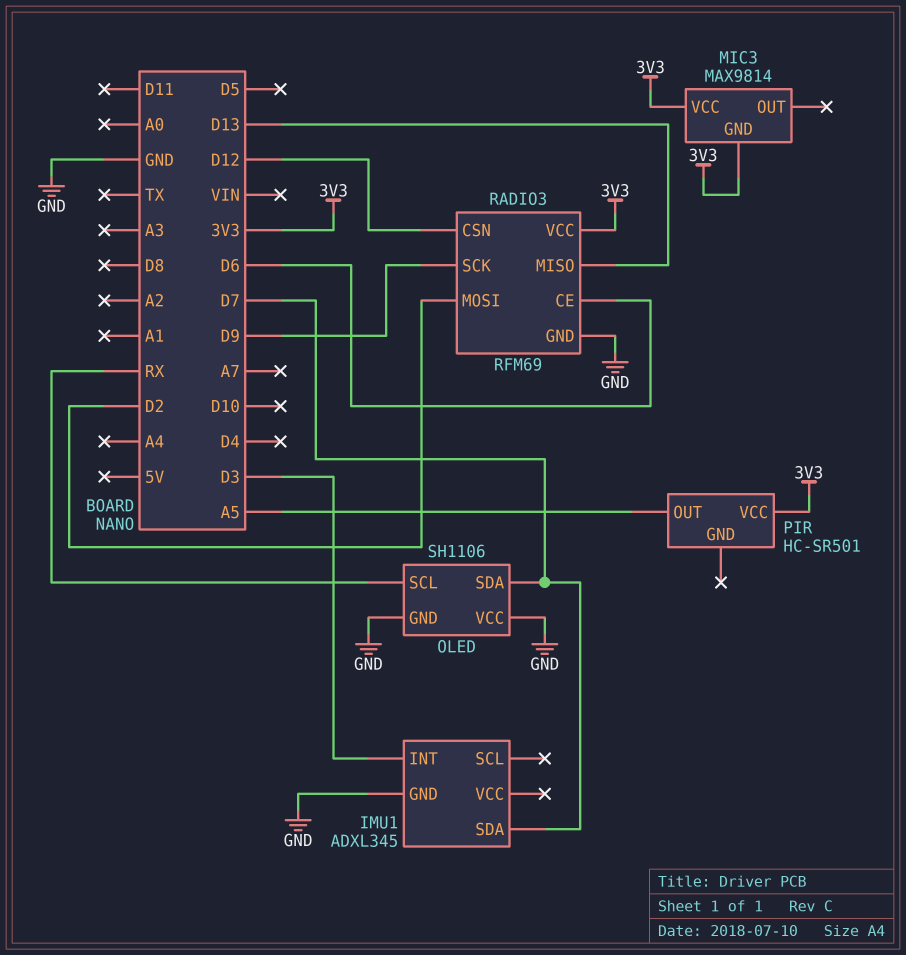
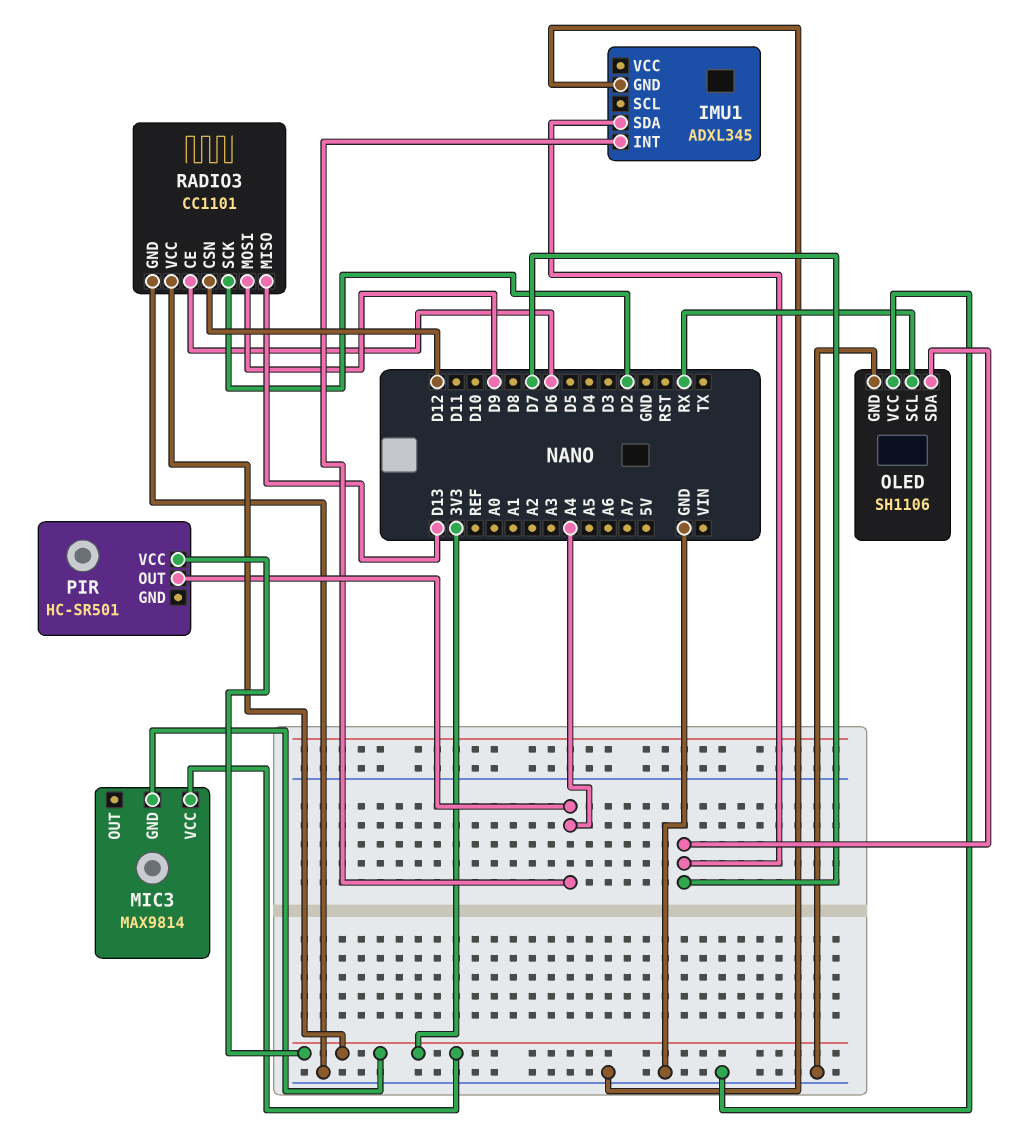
IMU1 pin INT: D3 -> A4
PIR pin OUT: A5 -> A4
RADIO3: RFM69 -> CC1101
RADIO3 pin MOSI: D2 -> D9
RADIO3 pin SCK: D9 -> D2

